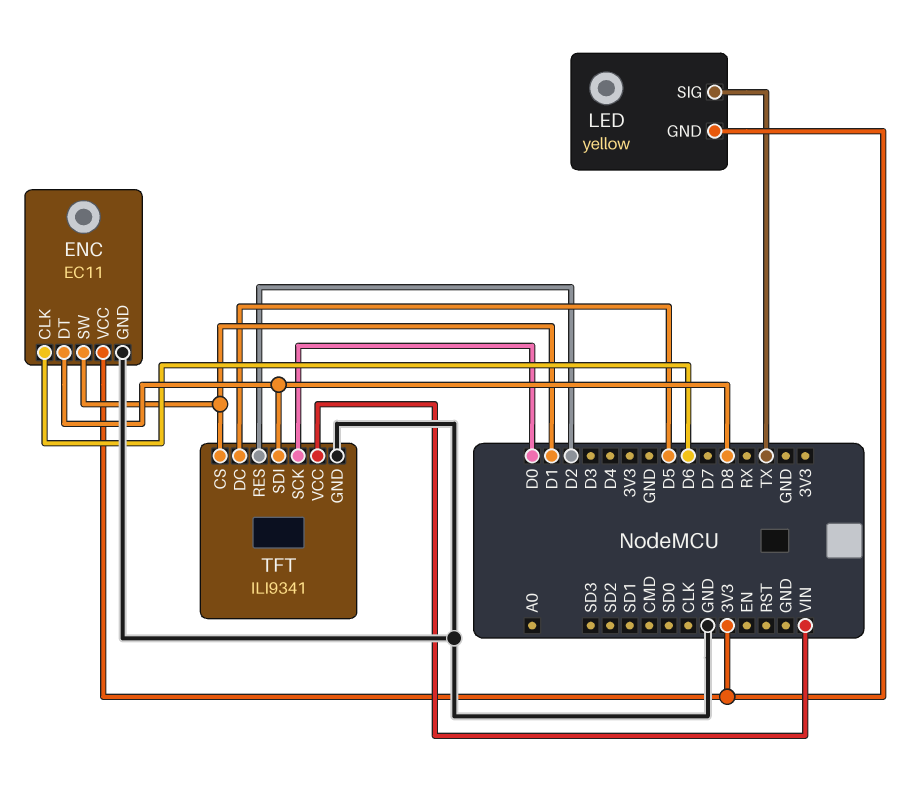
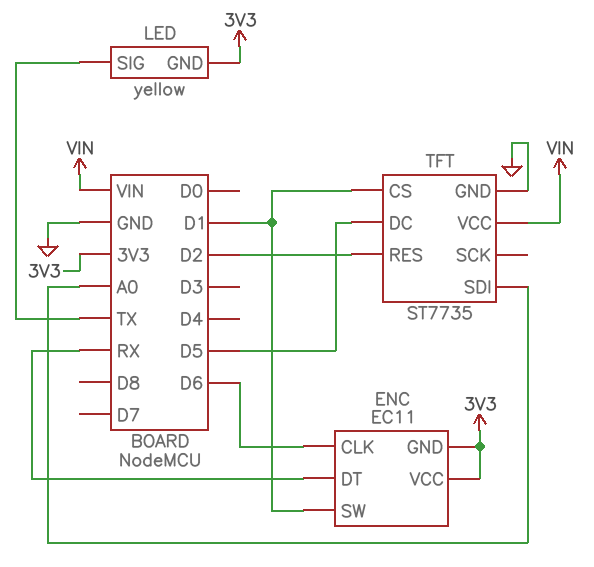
ENC pin DT: D8 -> RX
ENC pin GND: GND -> 3V3
TFT: ILI9341 -> ST7735
TFT pin SCK: D0 -> none
TFT pin SDI: D8 -> A0

